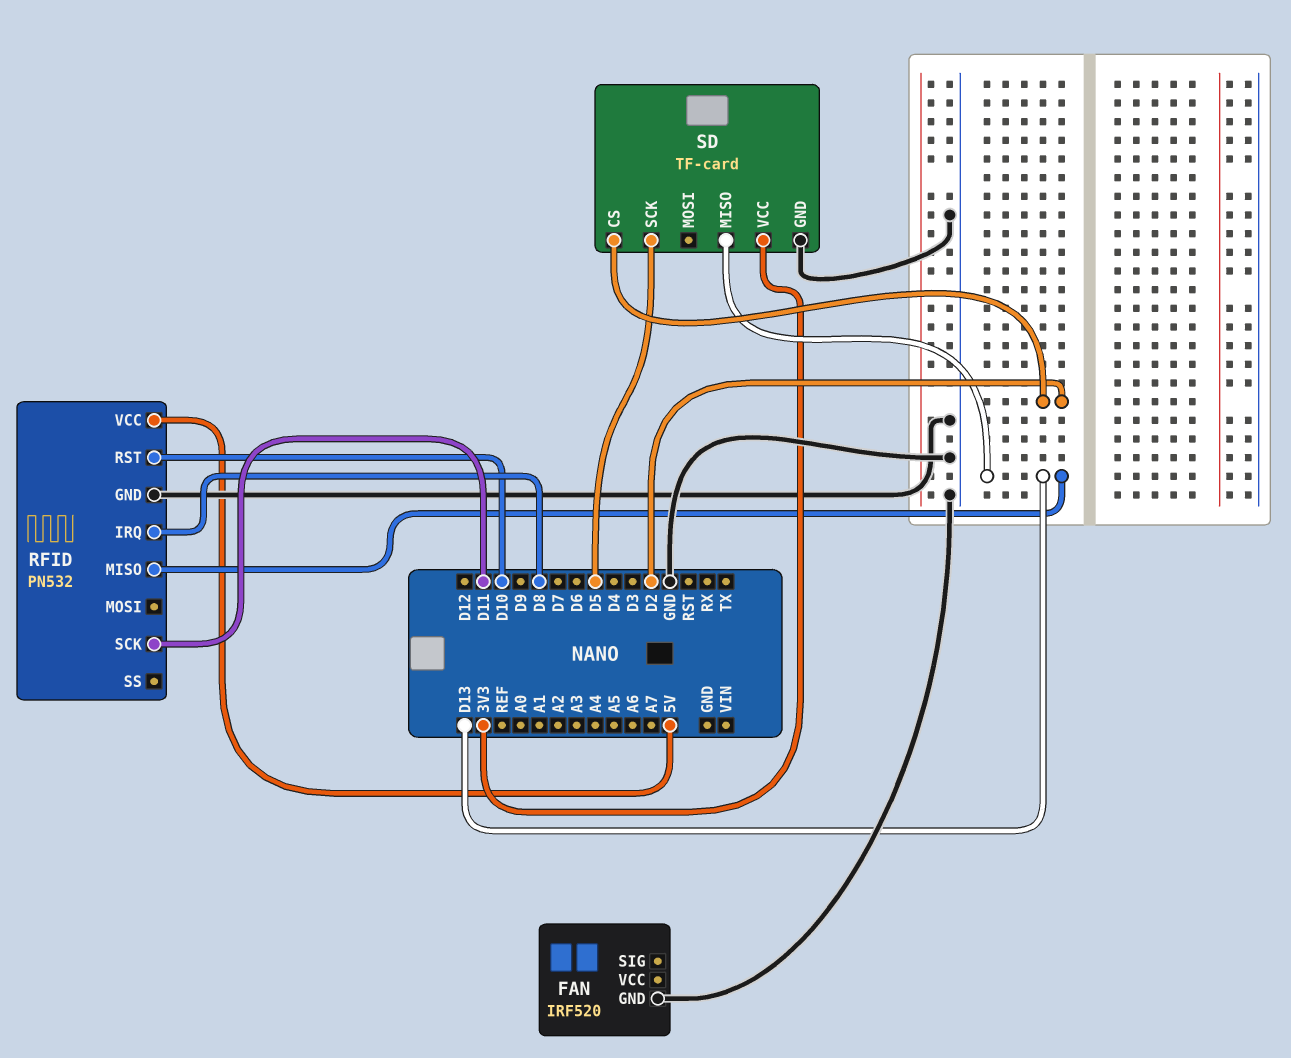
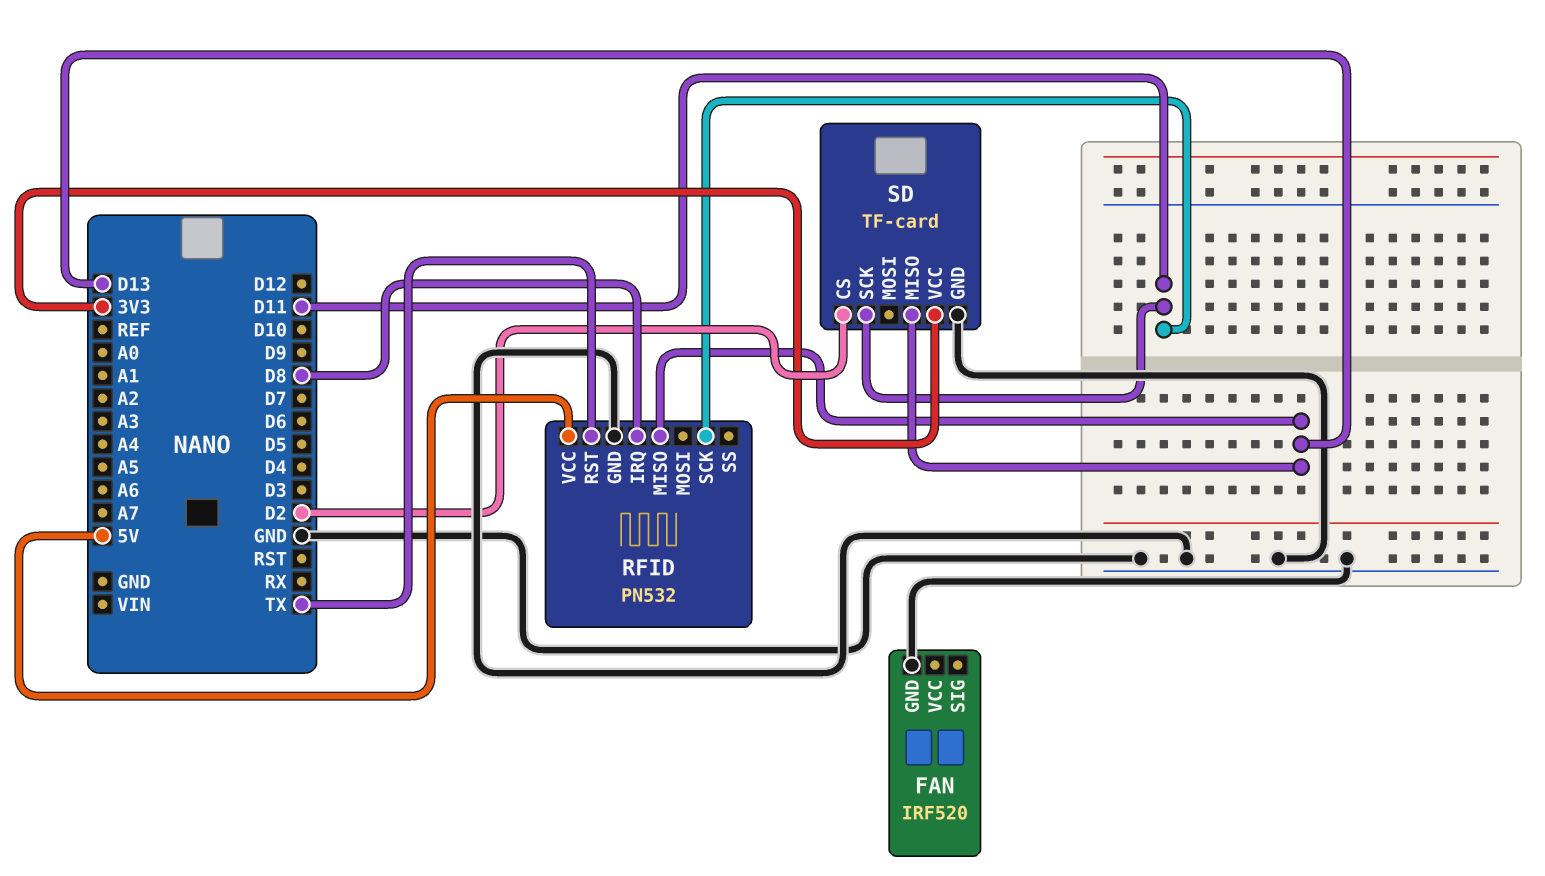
RFID pin RST: D10 -> TX
SD pin SCK: D5 -> D11

